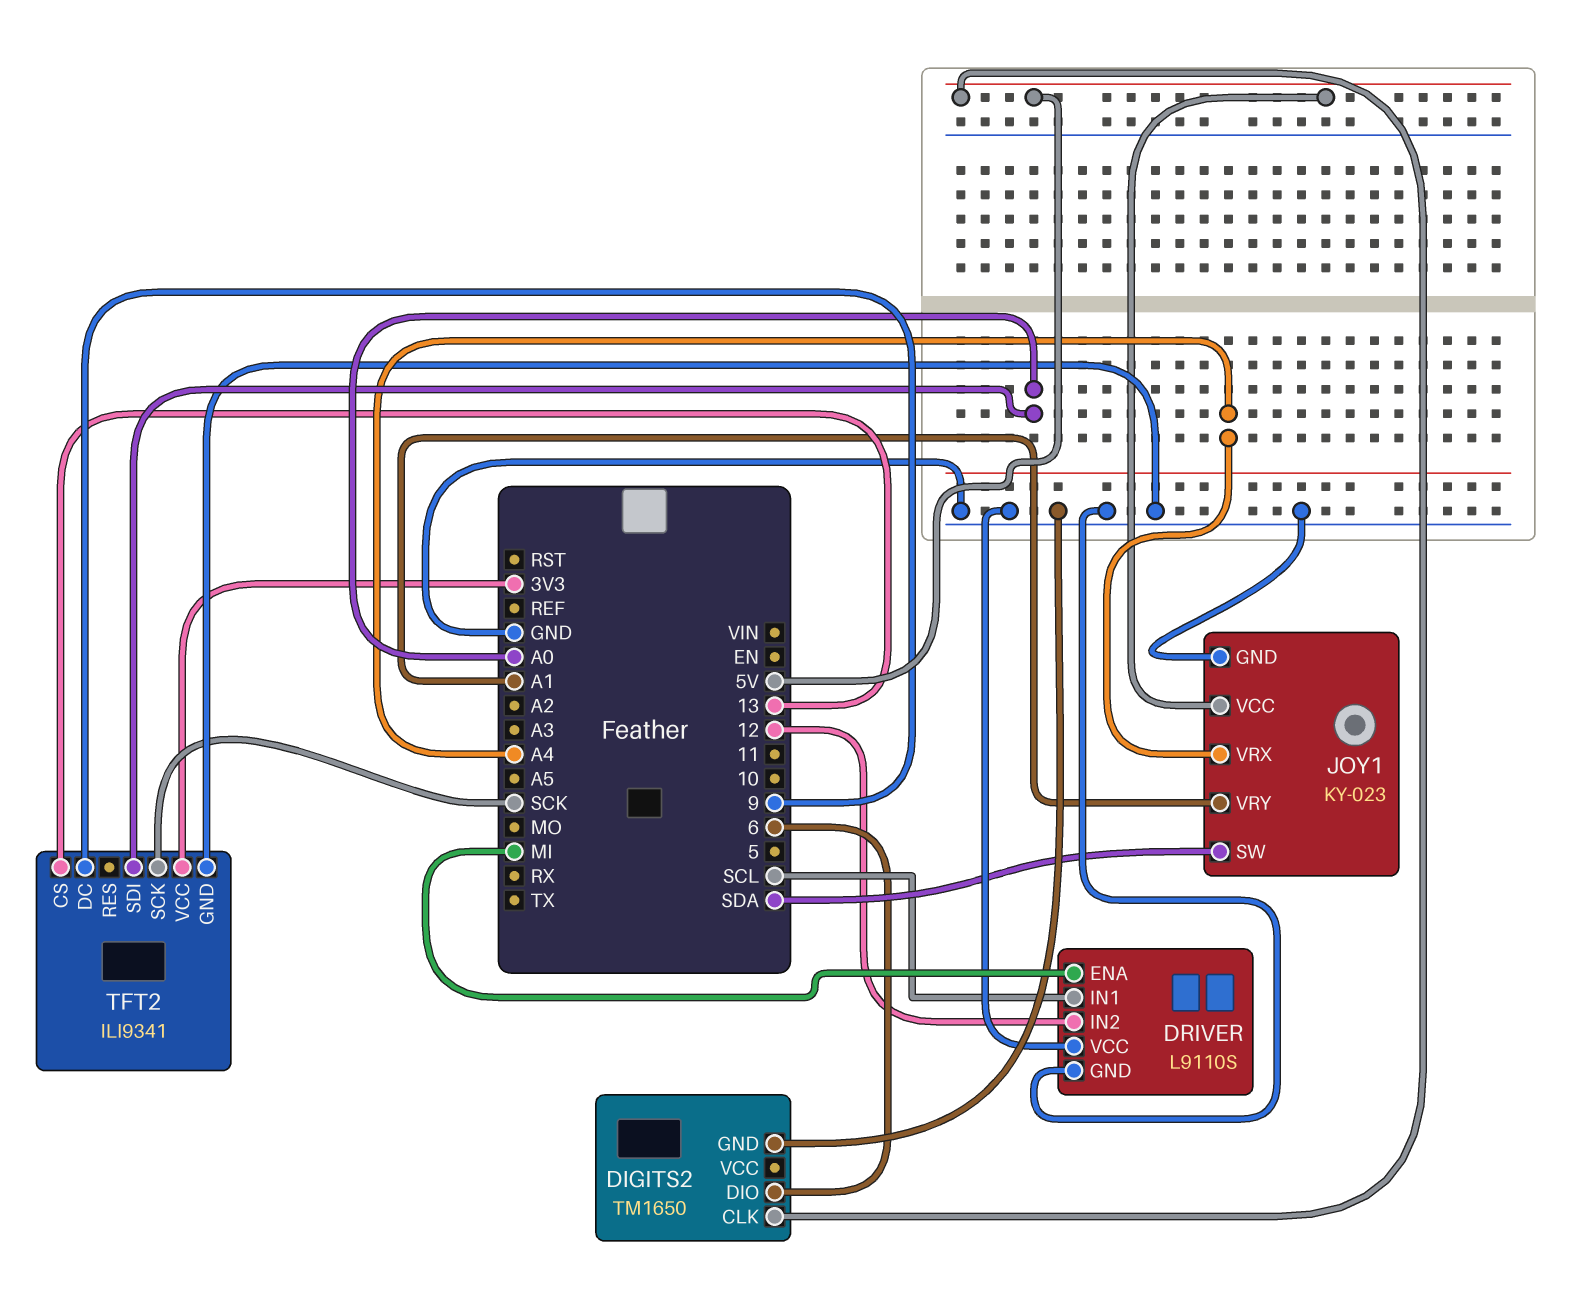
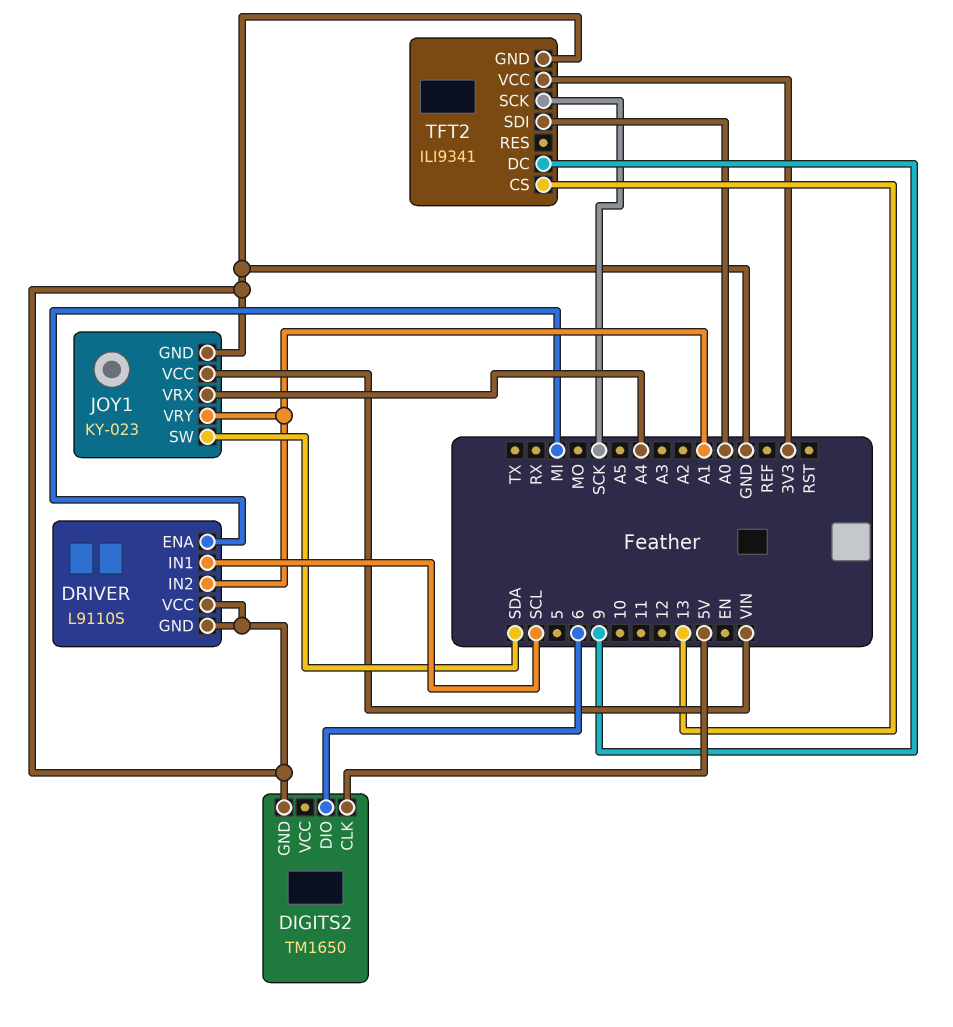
DRIVER pin IN2: 12 -> A1
JOY1 pin VCC: 5V -> VIN

